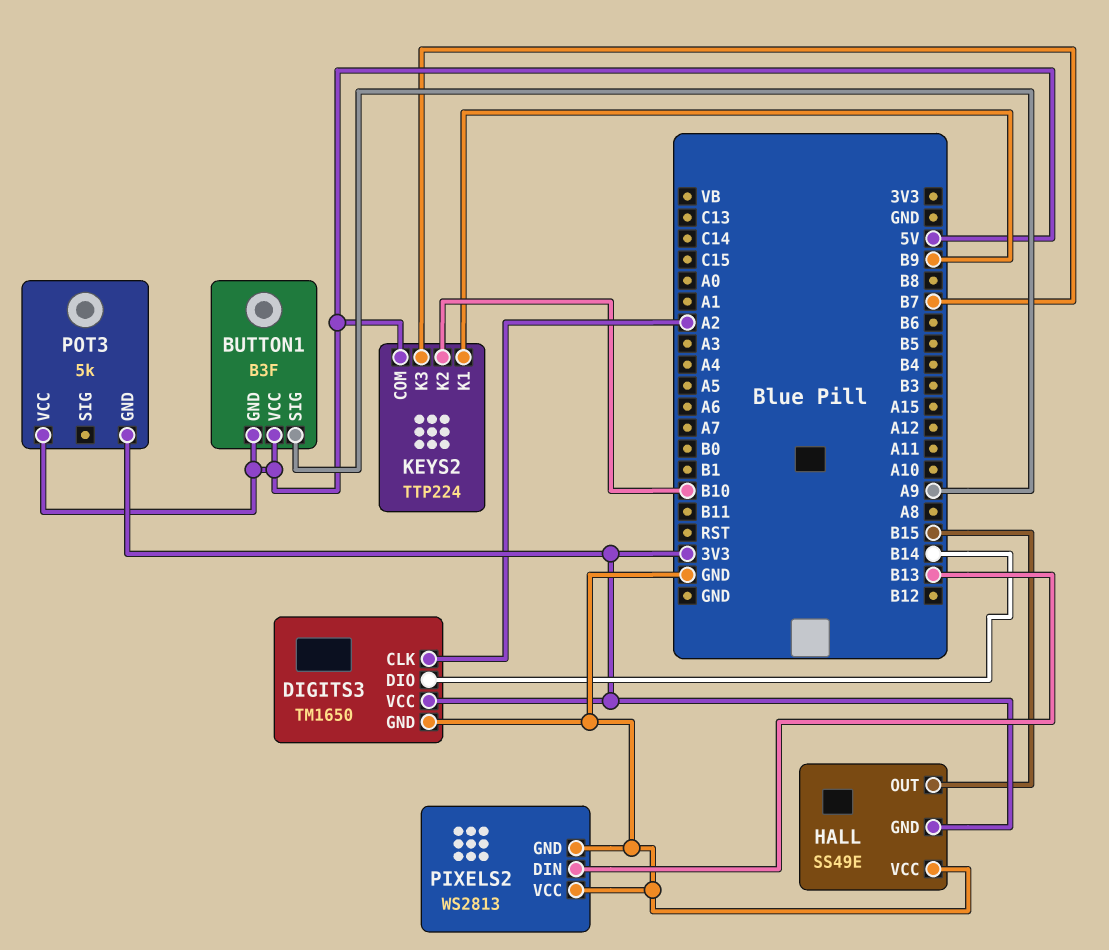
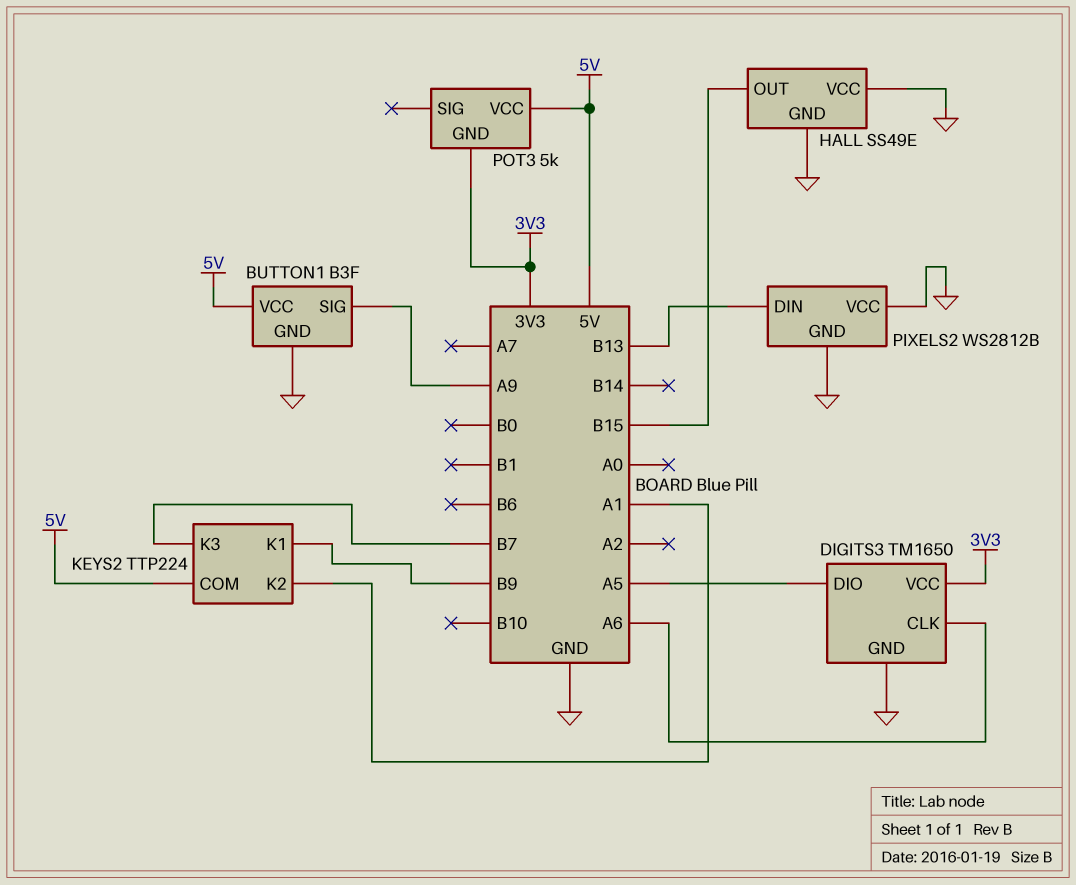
BUTTON1 pin GND: 5V -> GND
DIGITS3 pin CLK: A2 -> A6
DIGITS3 pin DIO: B14 -> A5
HALL pin GND: 3V3 -> GND
KEYS2 pin K2: B10 -> A1
PIXELS2: WS2813 -> WS2812B

